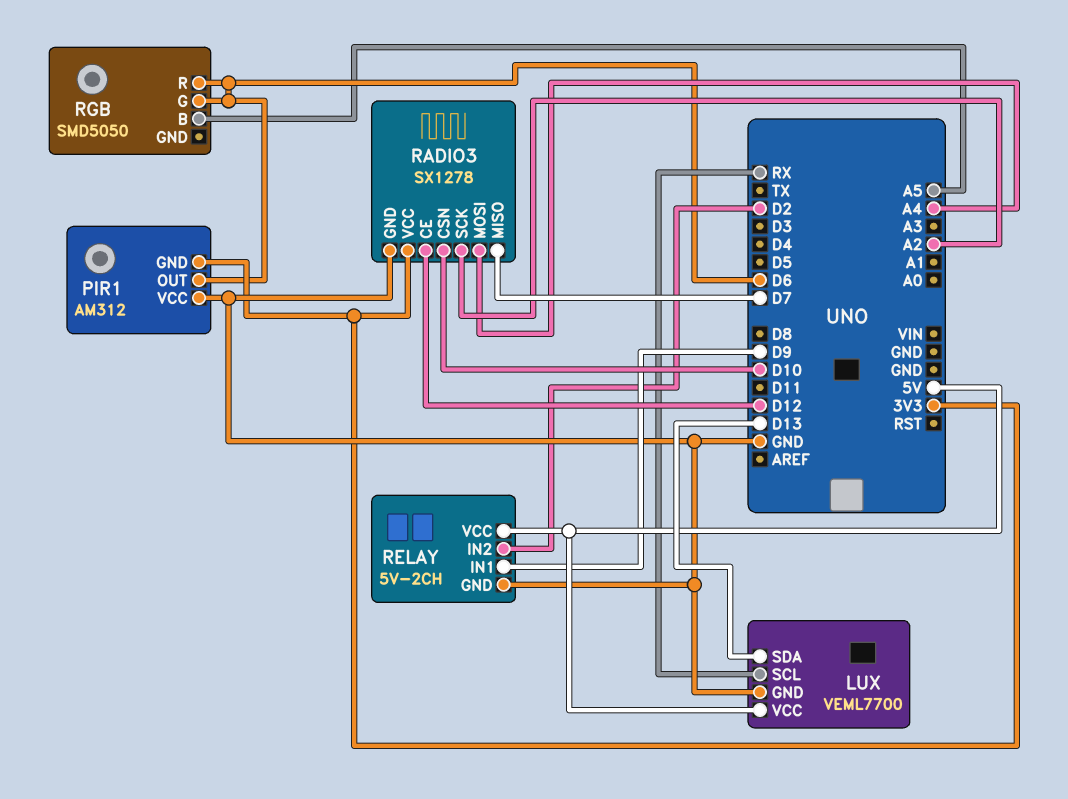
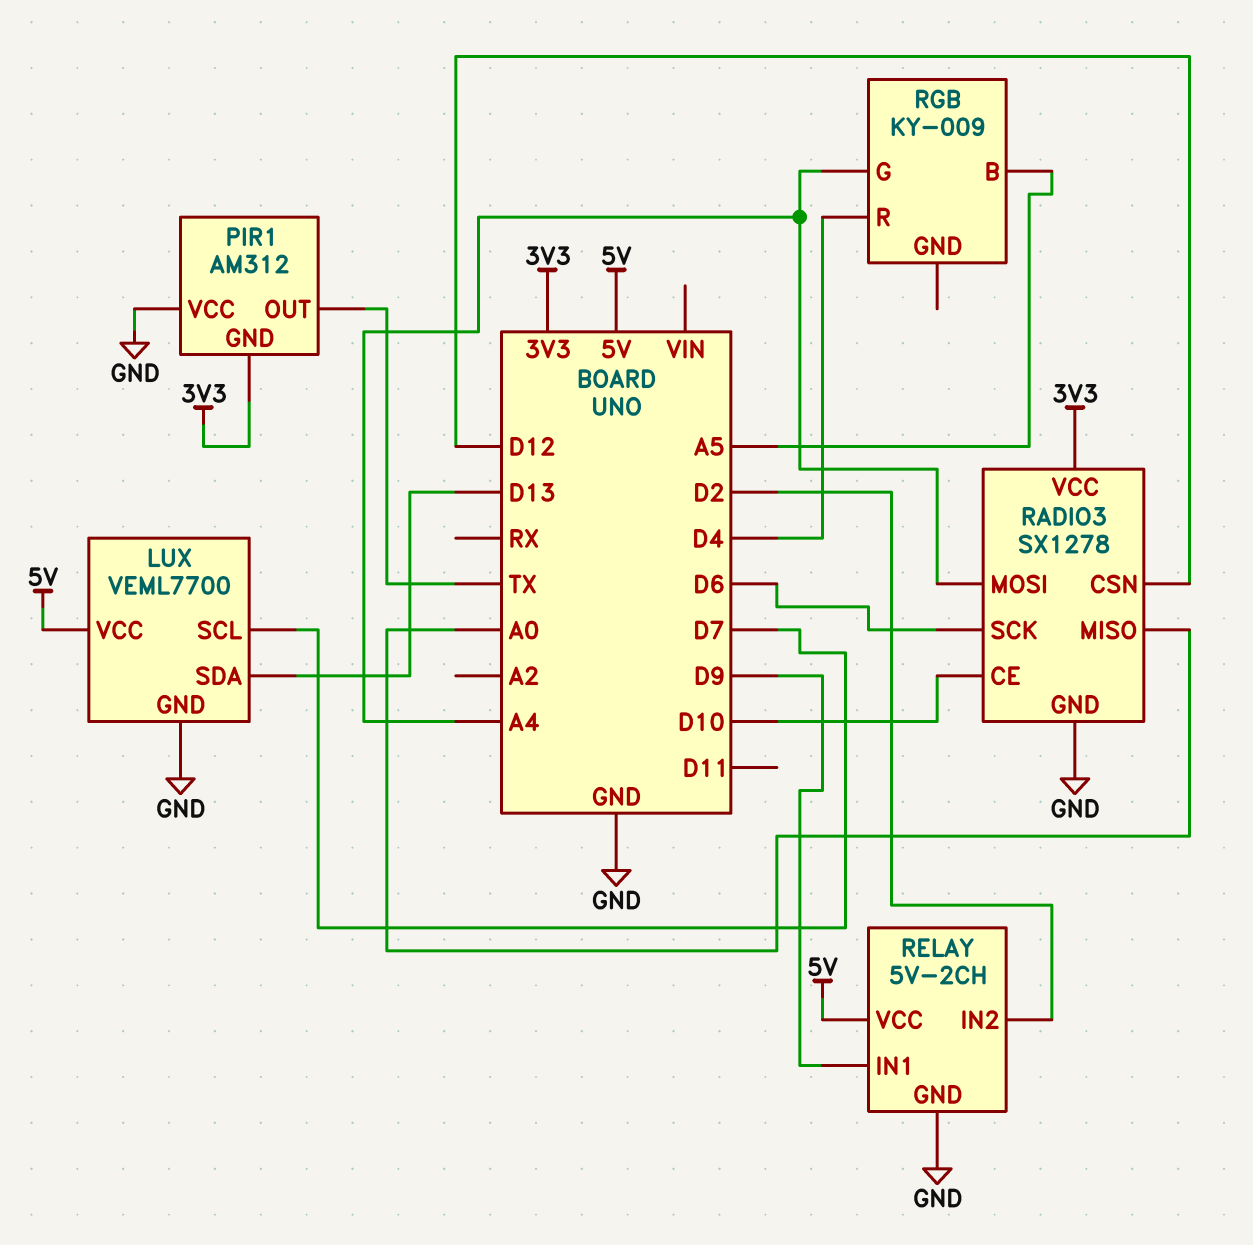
LUX pin SCL: RX -> D7
PIR1 pin OUT: D6 -> TX
RADIO3 pin CE: D12 -> D10
RADIO3 pin CSN: D10 -> D12
RADIO3 pin MISO: D7 -> A0
RADIO3 pin SCK: A2 -> D6
RGB: SMD5050 -> KY-009
RGB pin G: D6 -> A4
RGB pin R: D6 -> D4

